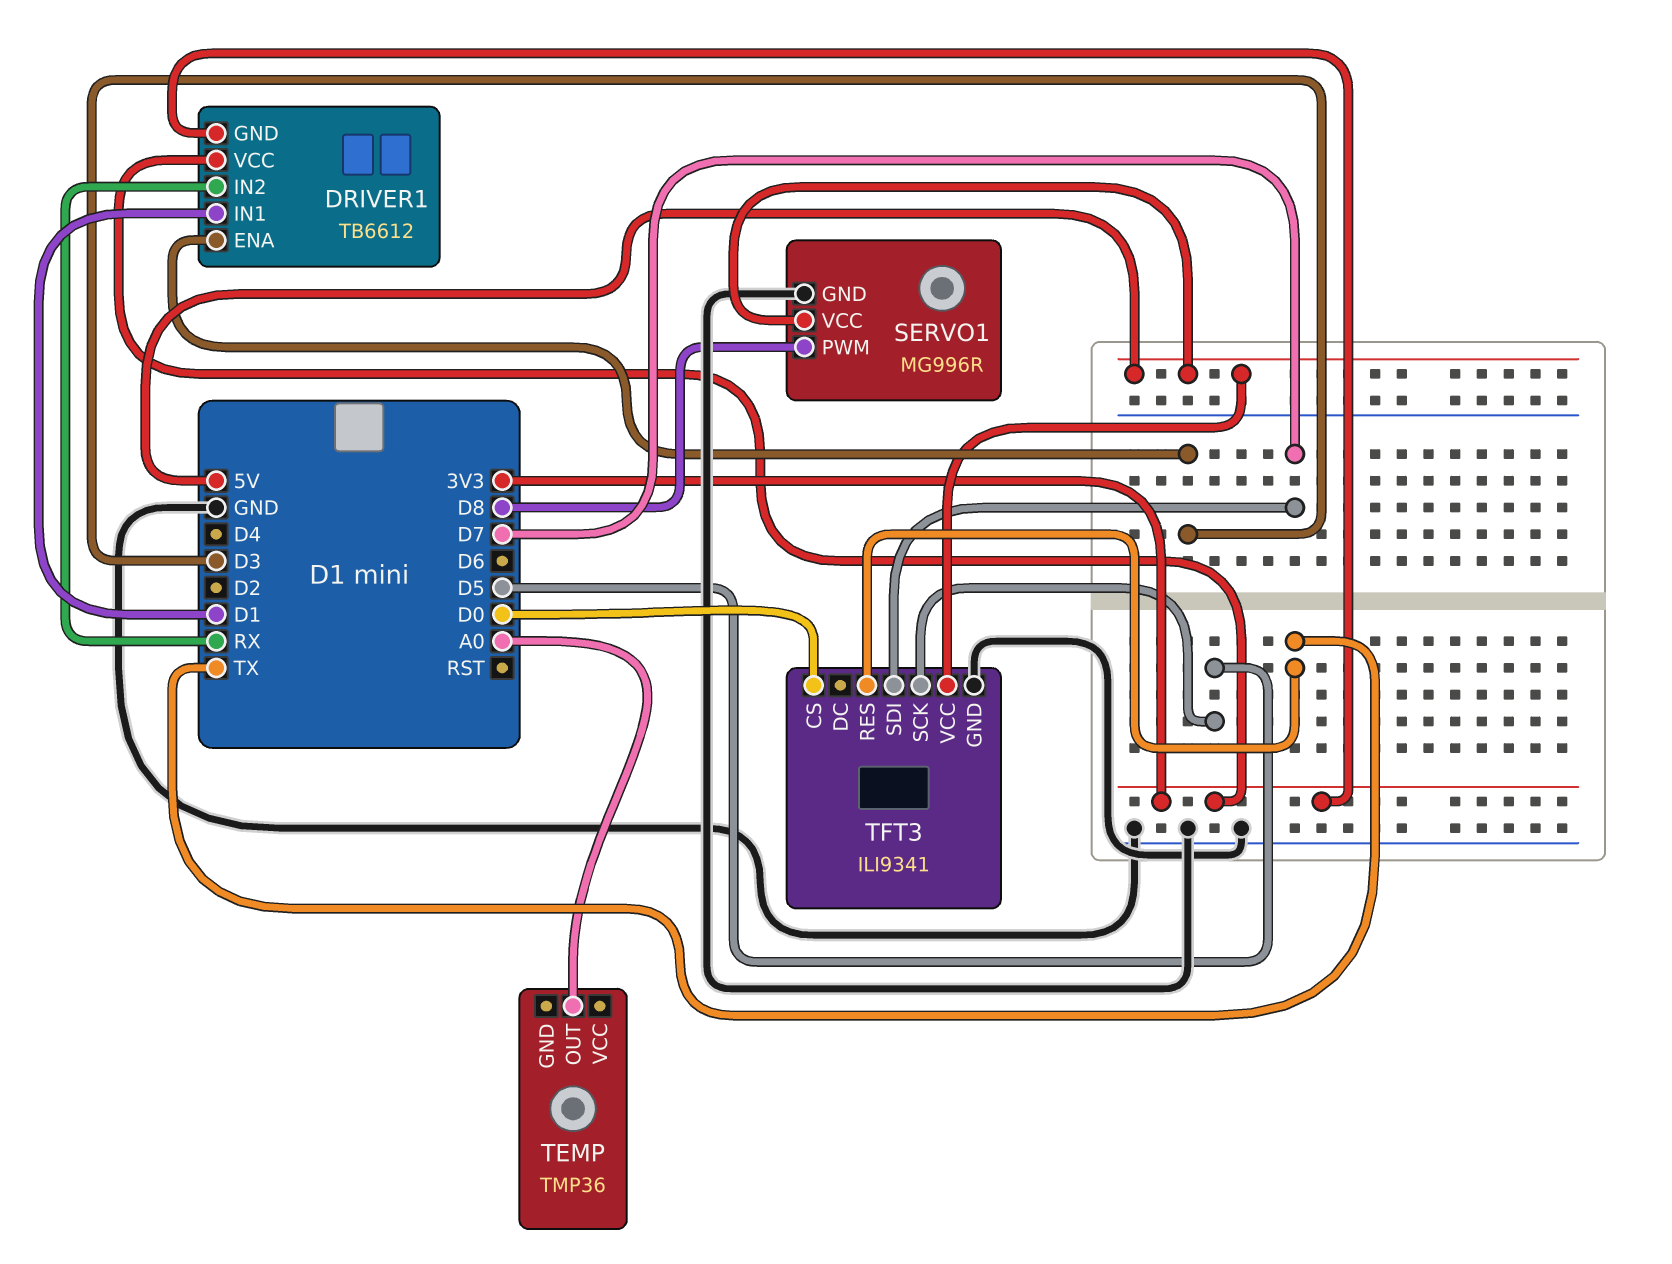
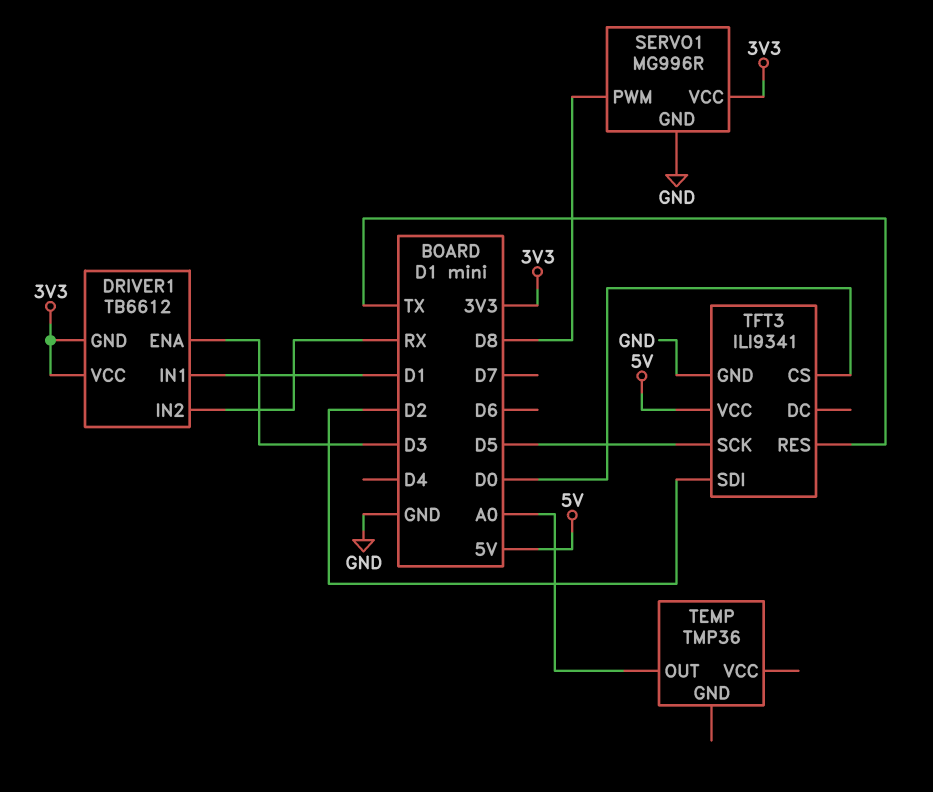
SERVO1 pin VCC: 5V -> 3V3
TFT3 pin SDI: D7 -> D2

